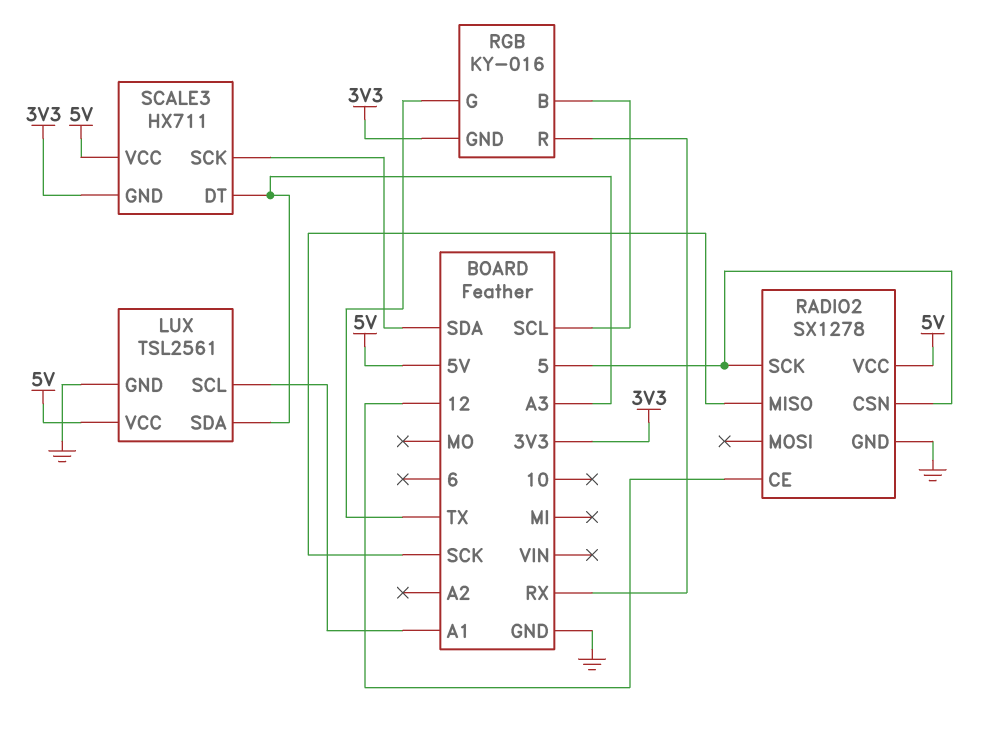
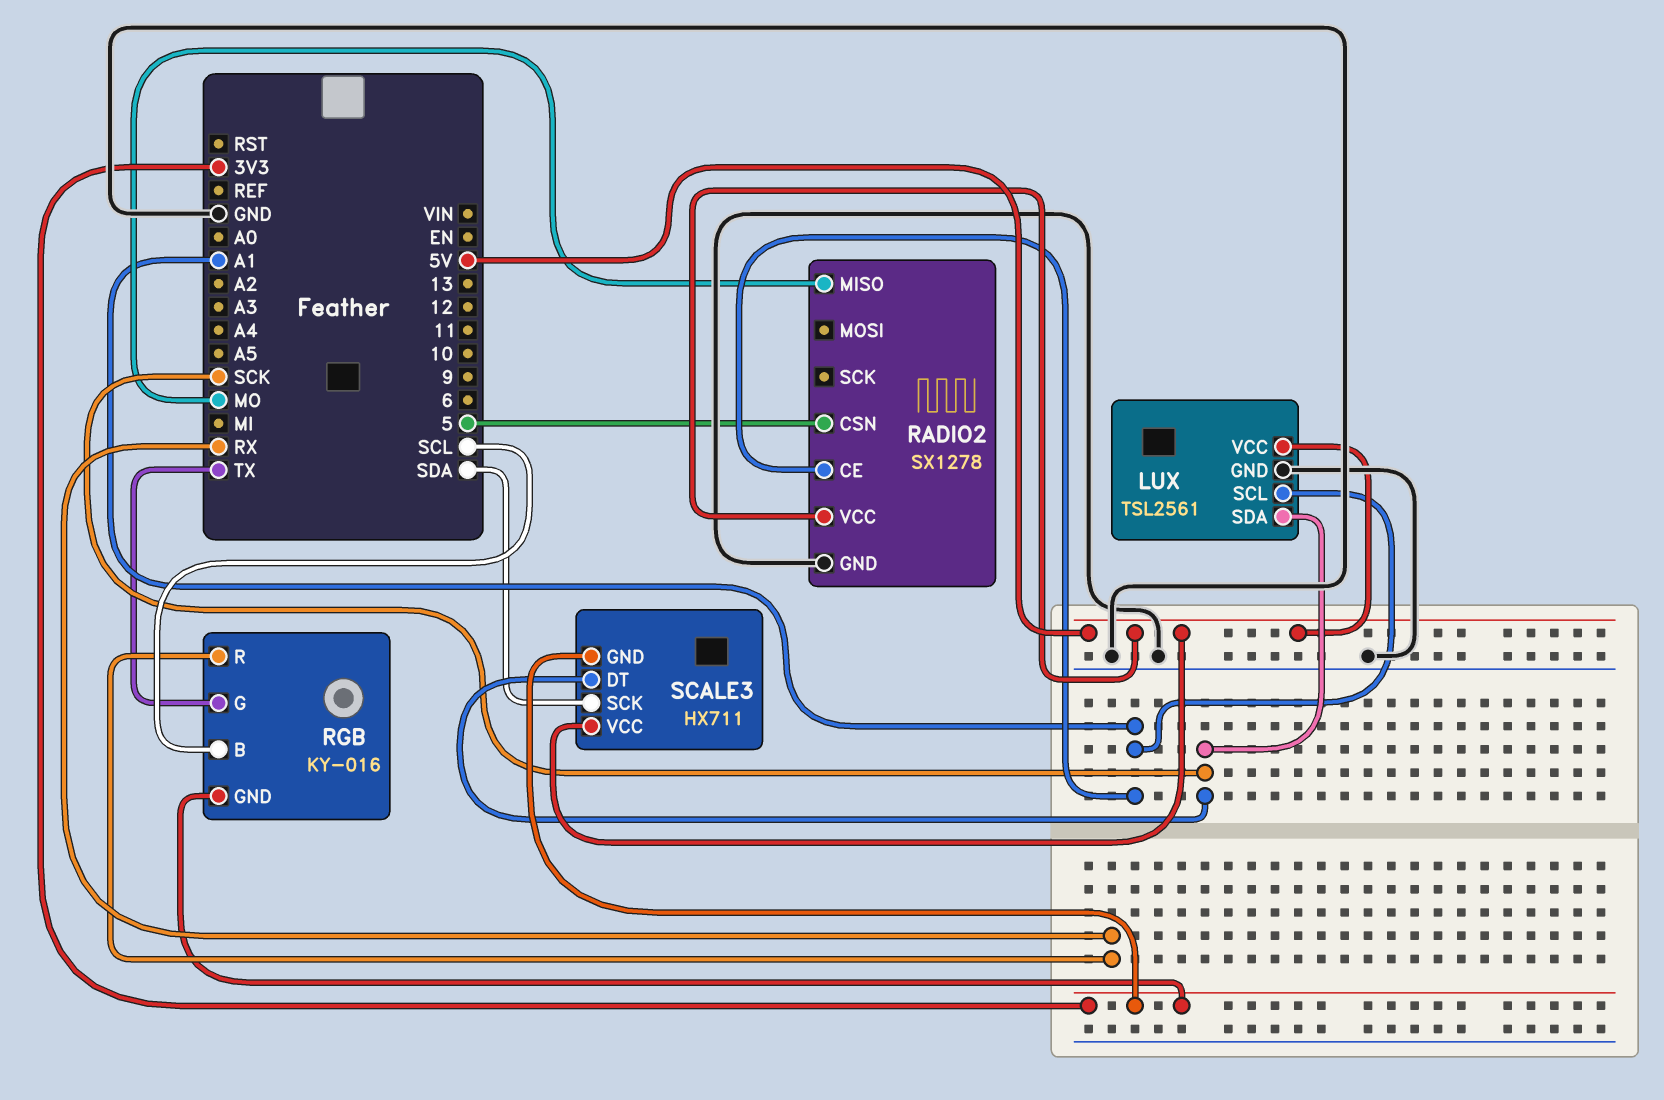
LUX pin SDA: A3 -> SCK
RADIO2 pin CE: 12 -> A1
RADIO2 pin MISO: SCK -> MO
RADIO2 pin SCK: 5 -> none
SCALE3 pin DT: A3 -> SCK

